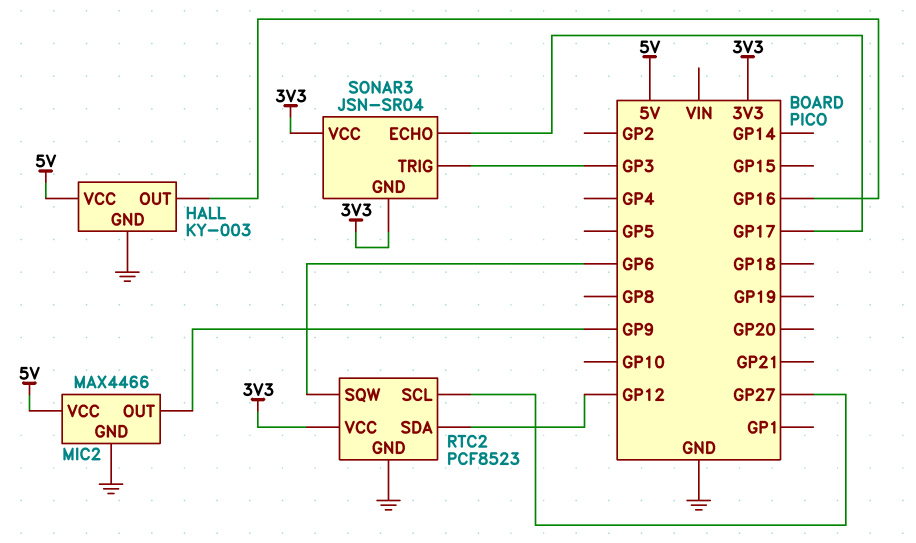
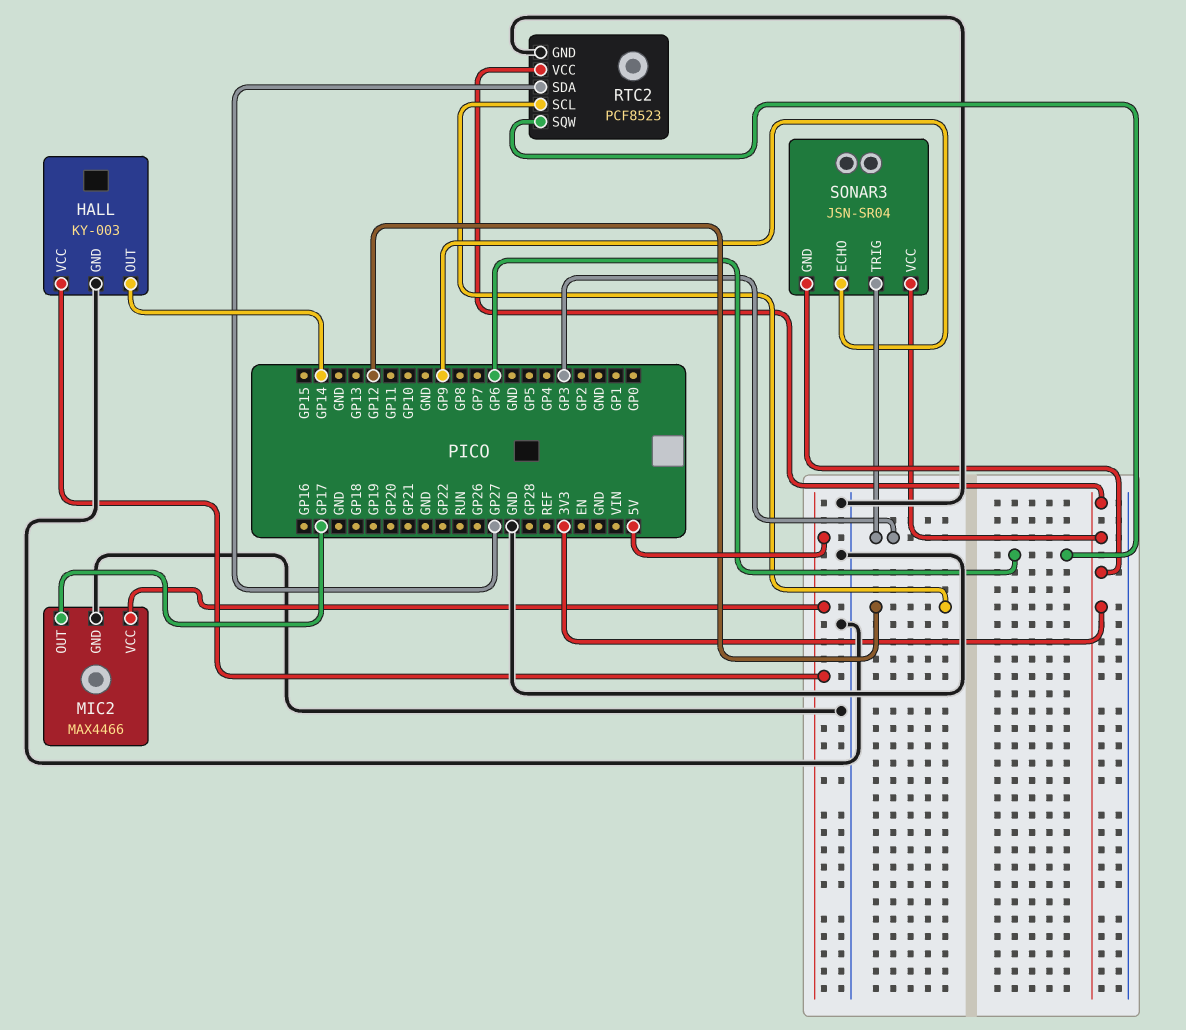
HALL pin OUT: GP16 -> GP14
MIC2 pin OUT: GP9 -> GP17
RTC2 pin SCL: GP27 -> GP12
RTC2 pin SDA: GP12 -> GP27
SONAR3 pin ECHO: GP17 -> GP9

